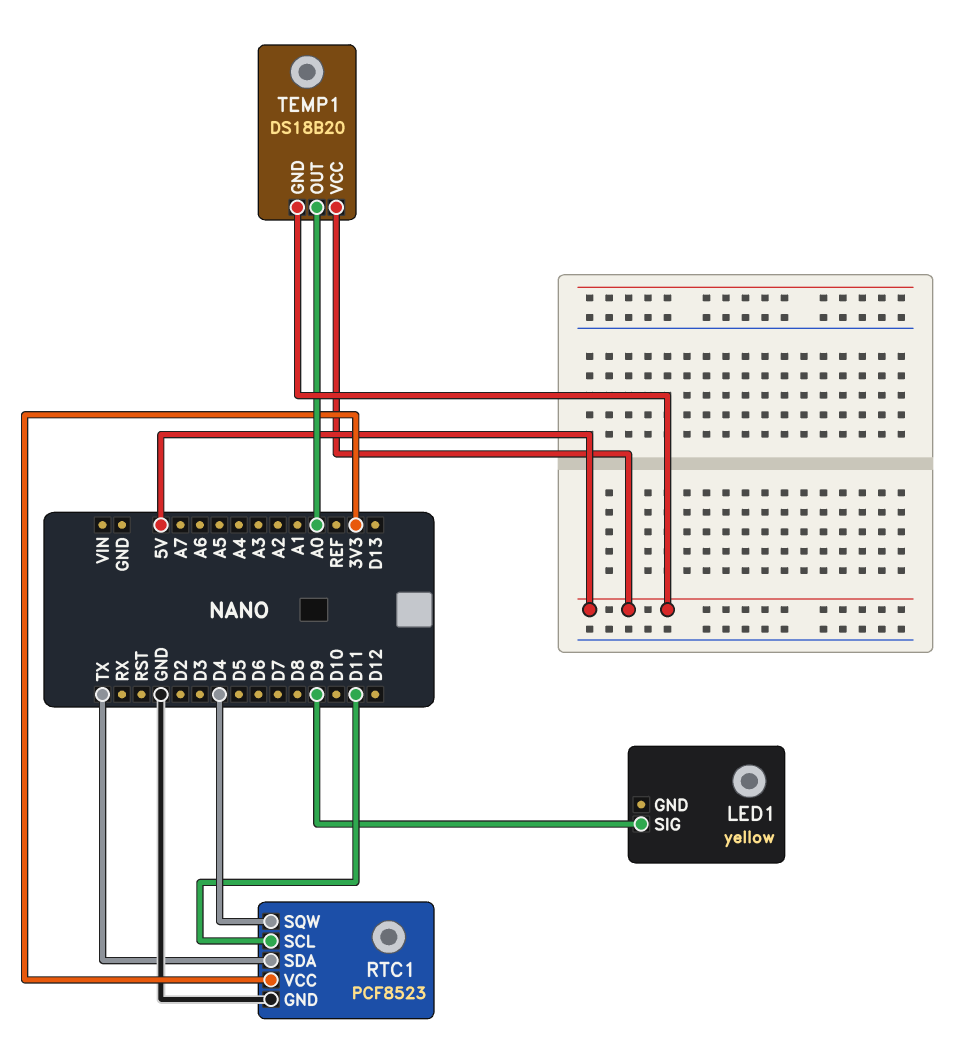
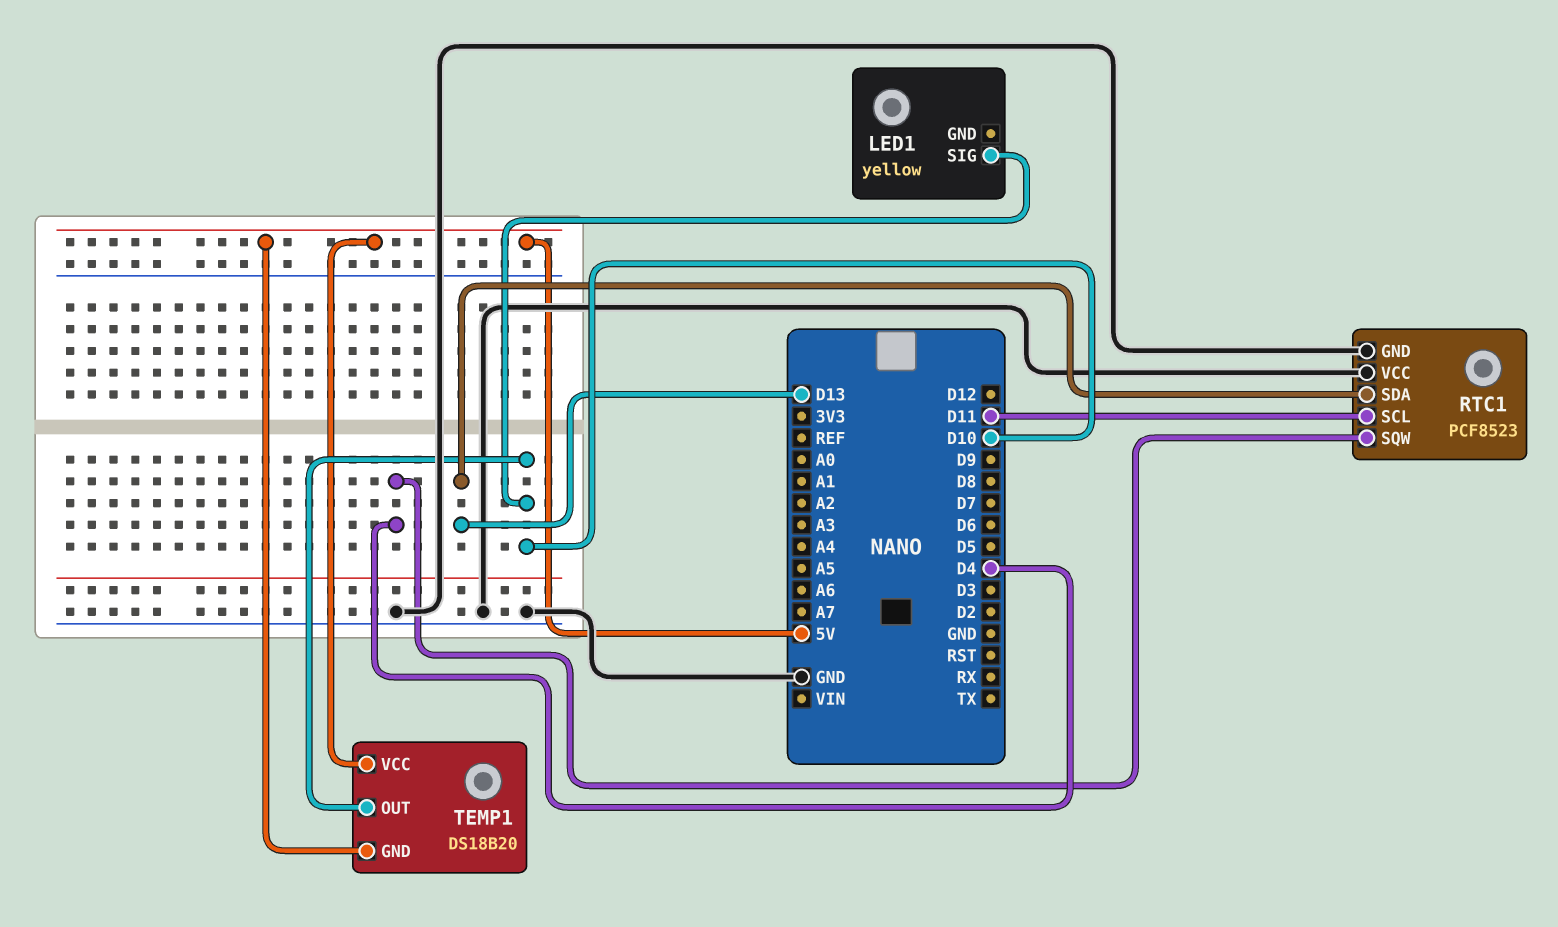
LED1 pin SIG: D9 -> D10
RTC1 pin SDA: TX -> D13
RTC1 pin VCC: 3V3 -> GND
TEMP1 pin OUT: A0 -> D10

